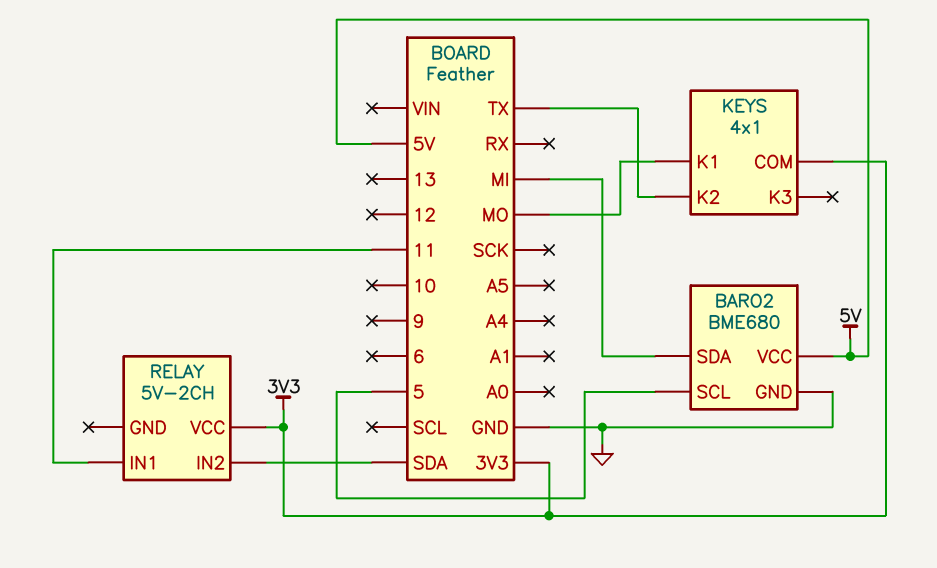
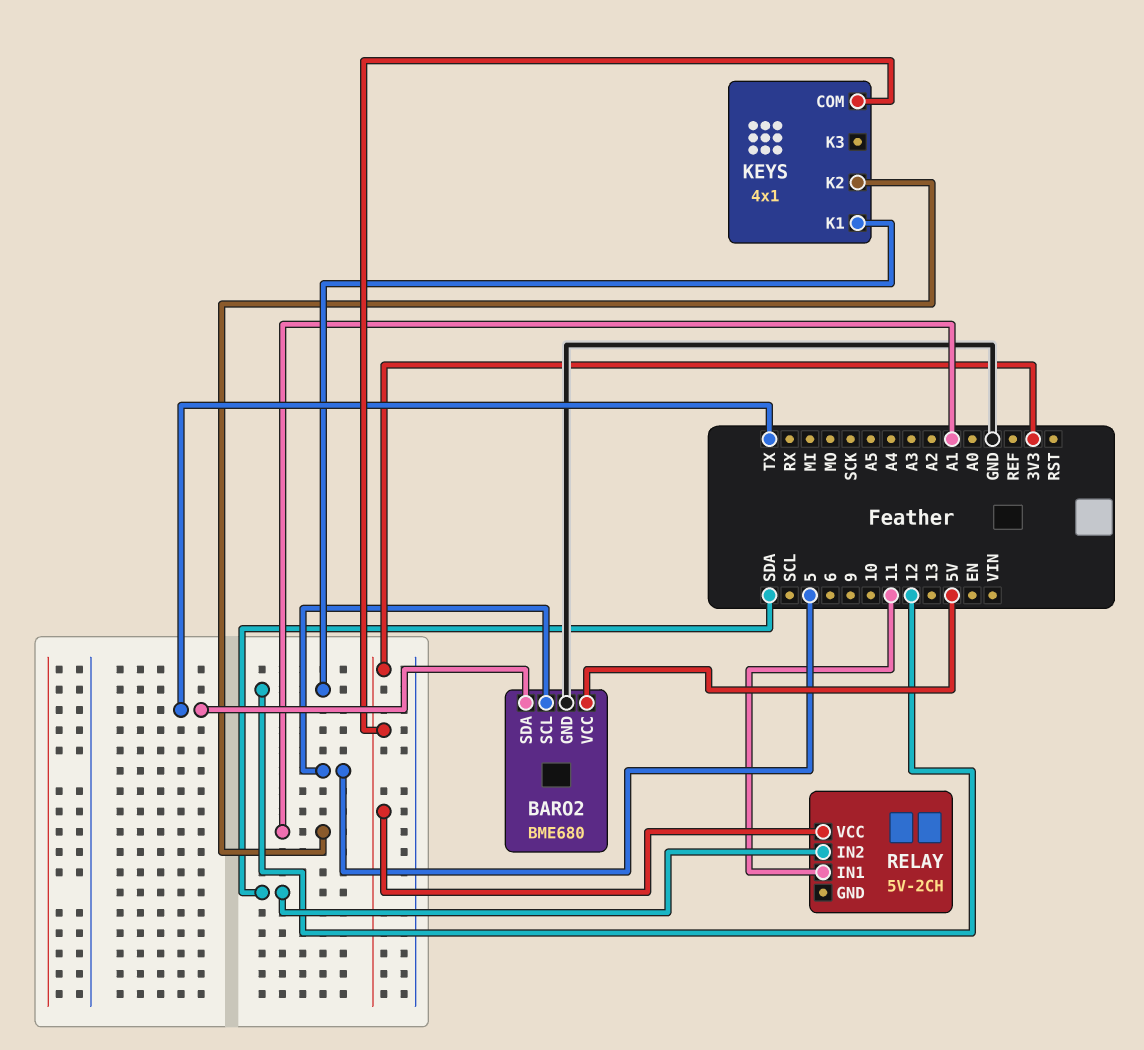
BARO2 pin SDA: MI -> TX
KEYS pin K1: MO -> 12
KEYS pin K2: TX -> A1

